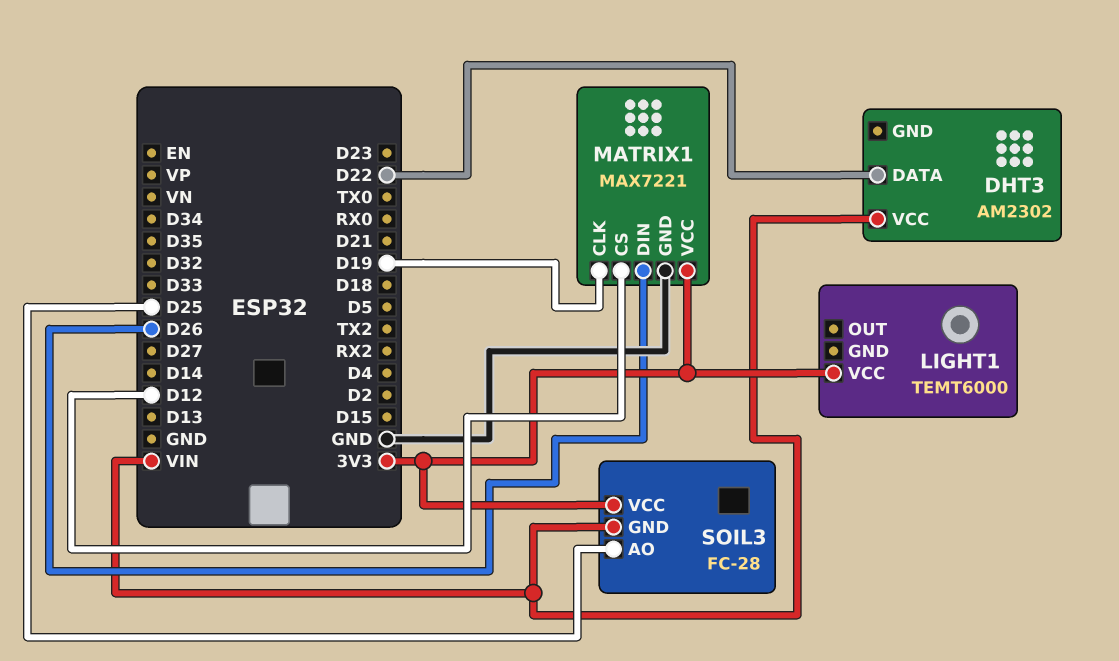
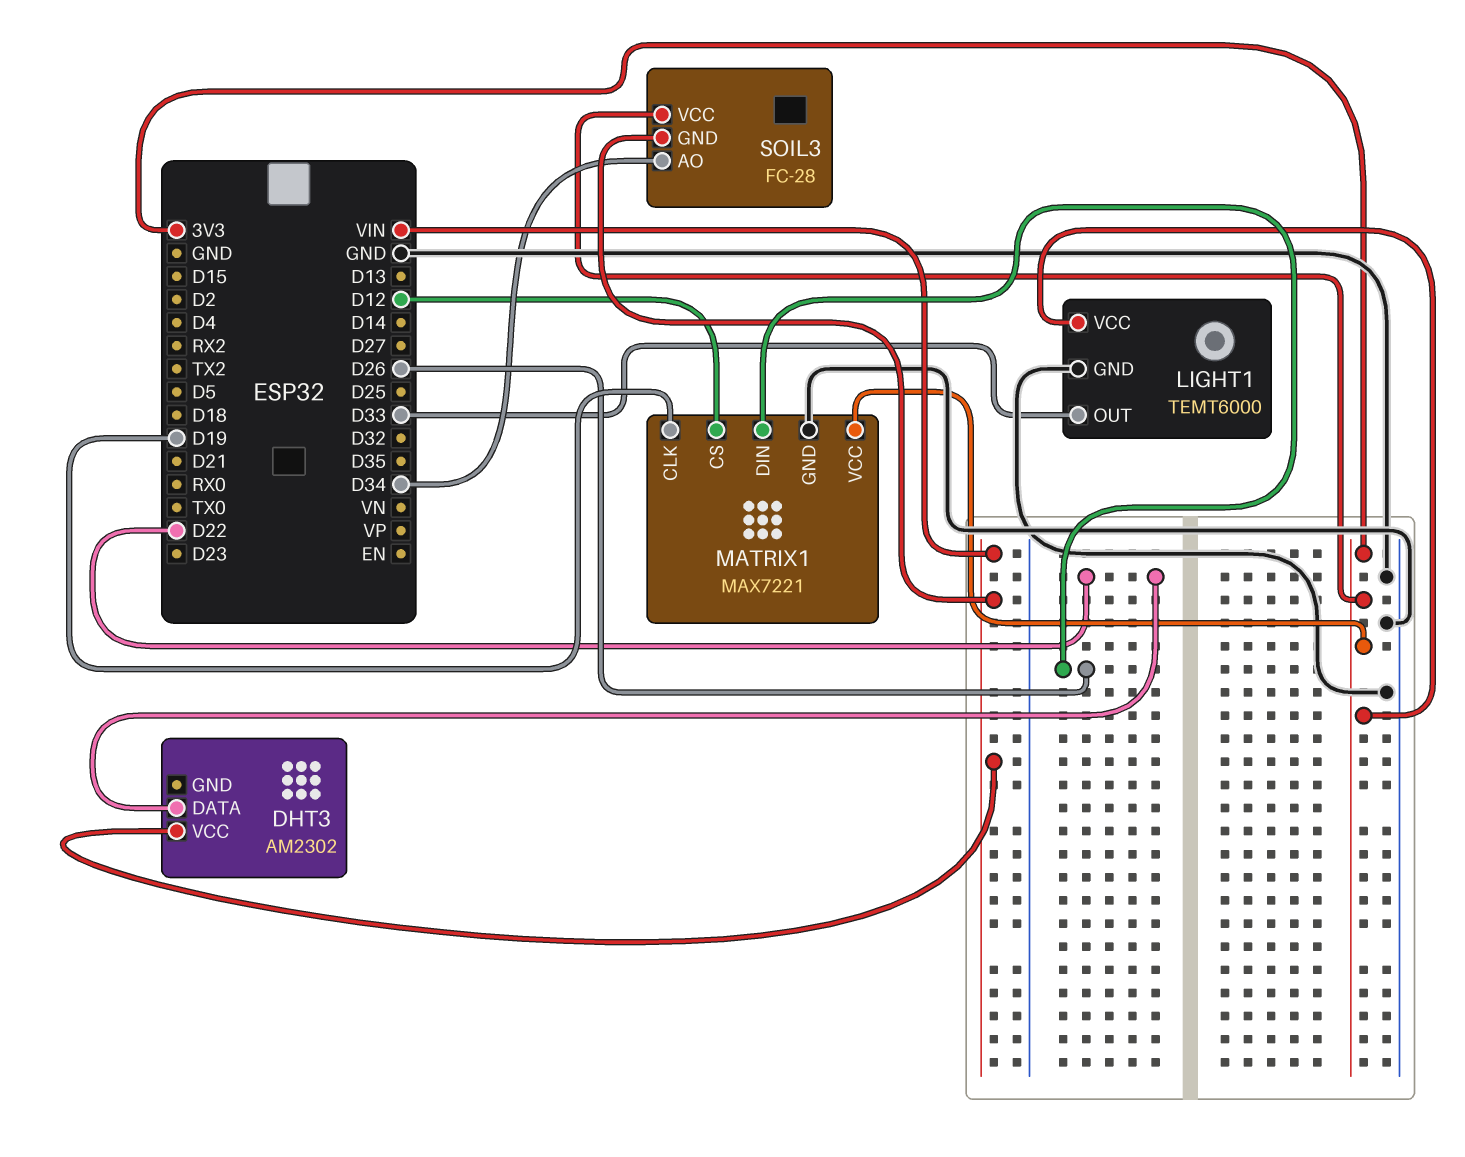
LIGHT1 pin GND: none -> GND
LIGHT1 pin OUT: none -> D33
SOIL3 pin AO: D25 -> D34

